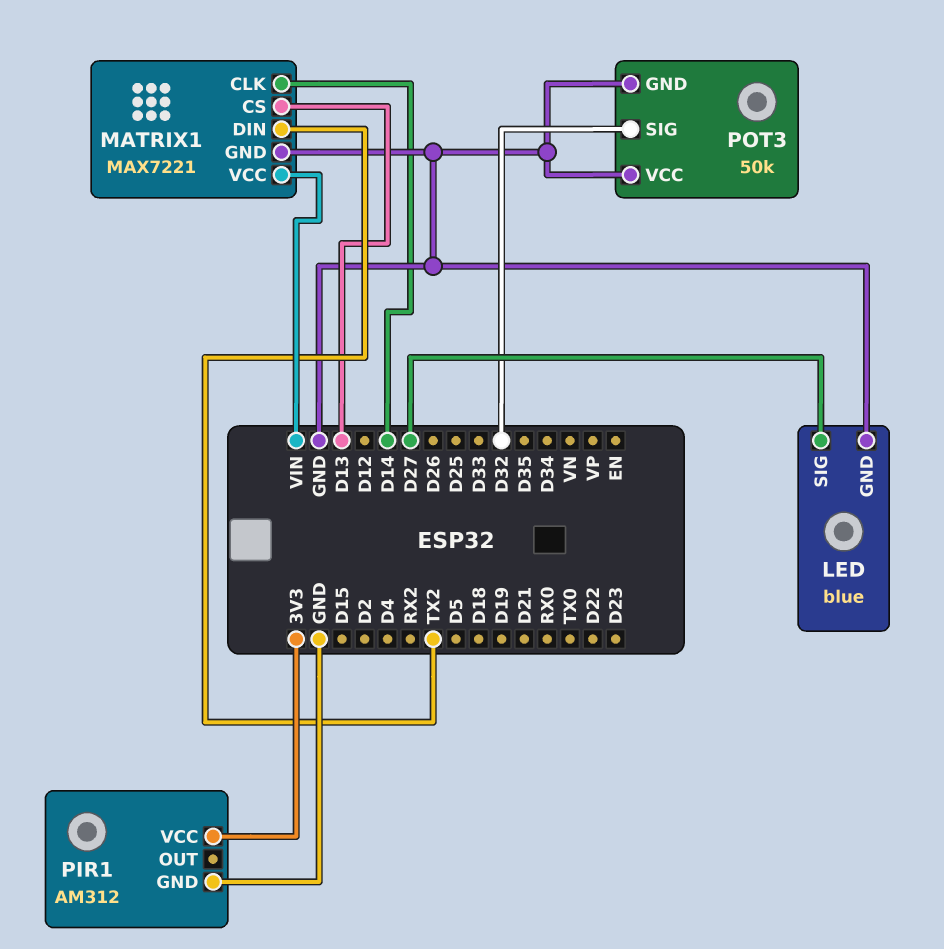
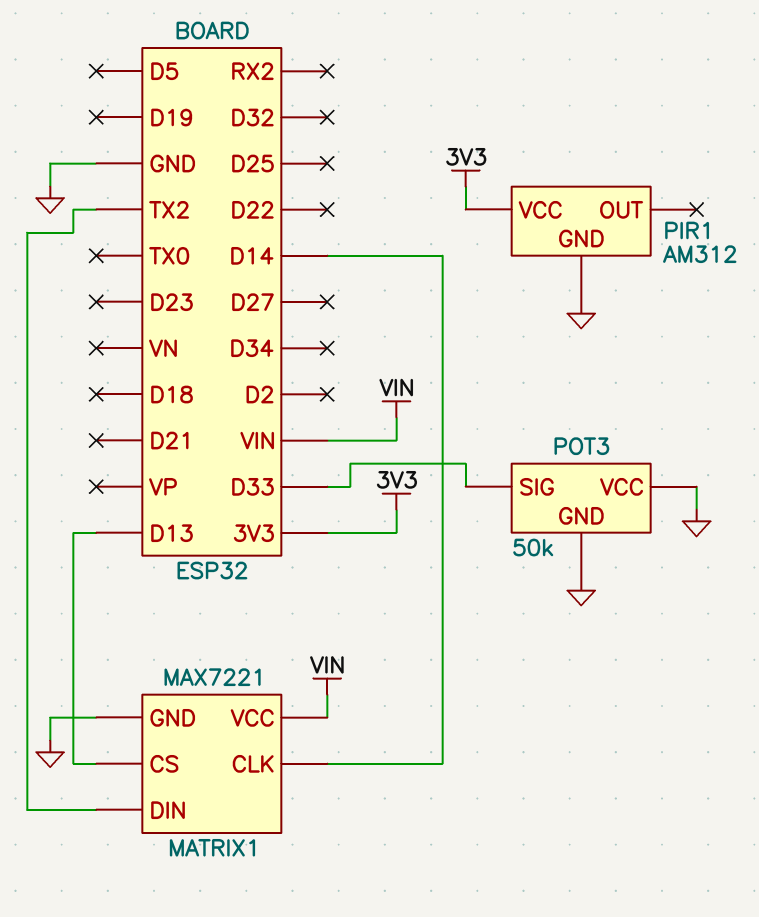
LED: blue -> none
LED pin GND: GND -> none
LED pin SIG: D27 -> none
POT3 pin SIG: D32 -> D33

